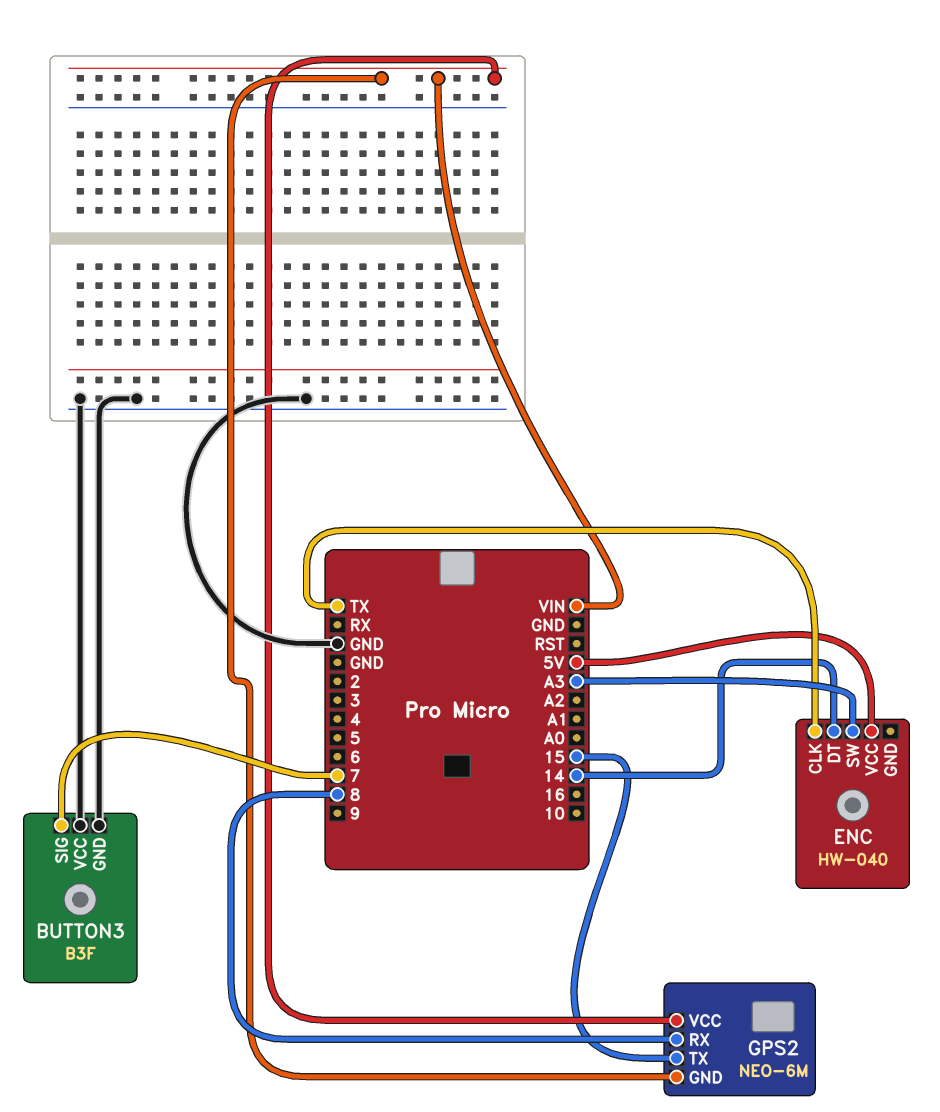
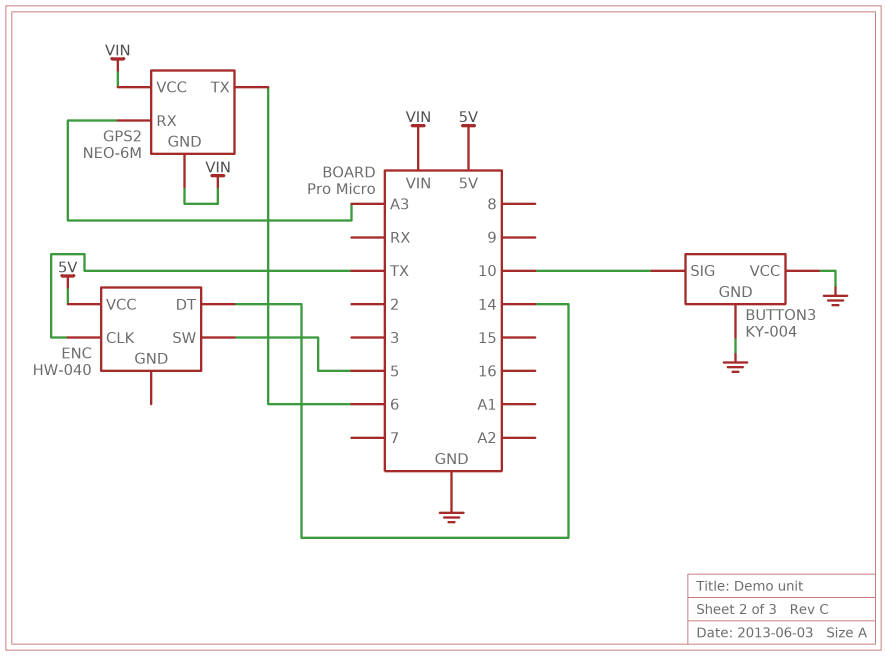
BUTTON3: B3F -> KY-004
BUTTON3 pin SIG: 7 -> 10
ENC pin SW: A3 -> 5
GPS2 pin RX: 8 -> A3
GPS2 pin TX: 15 -> 6

